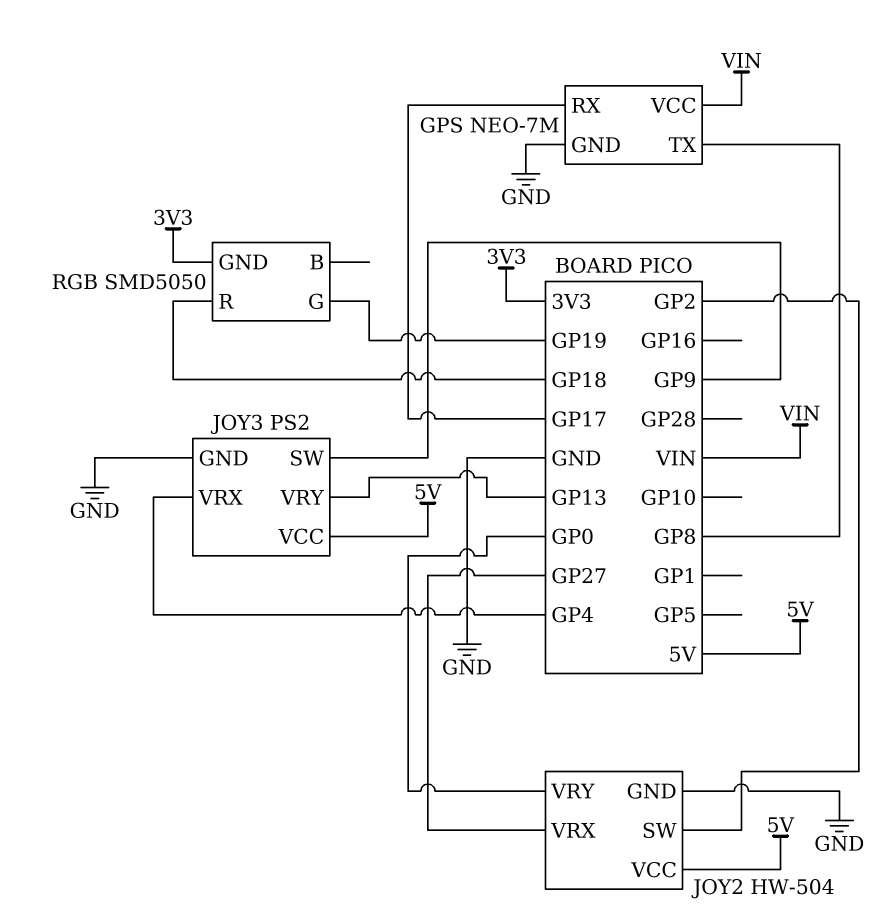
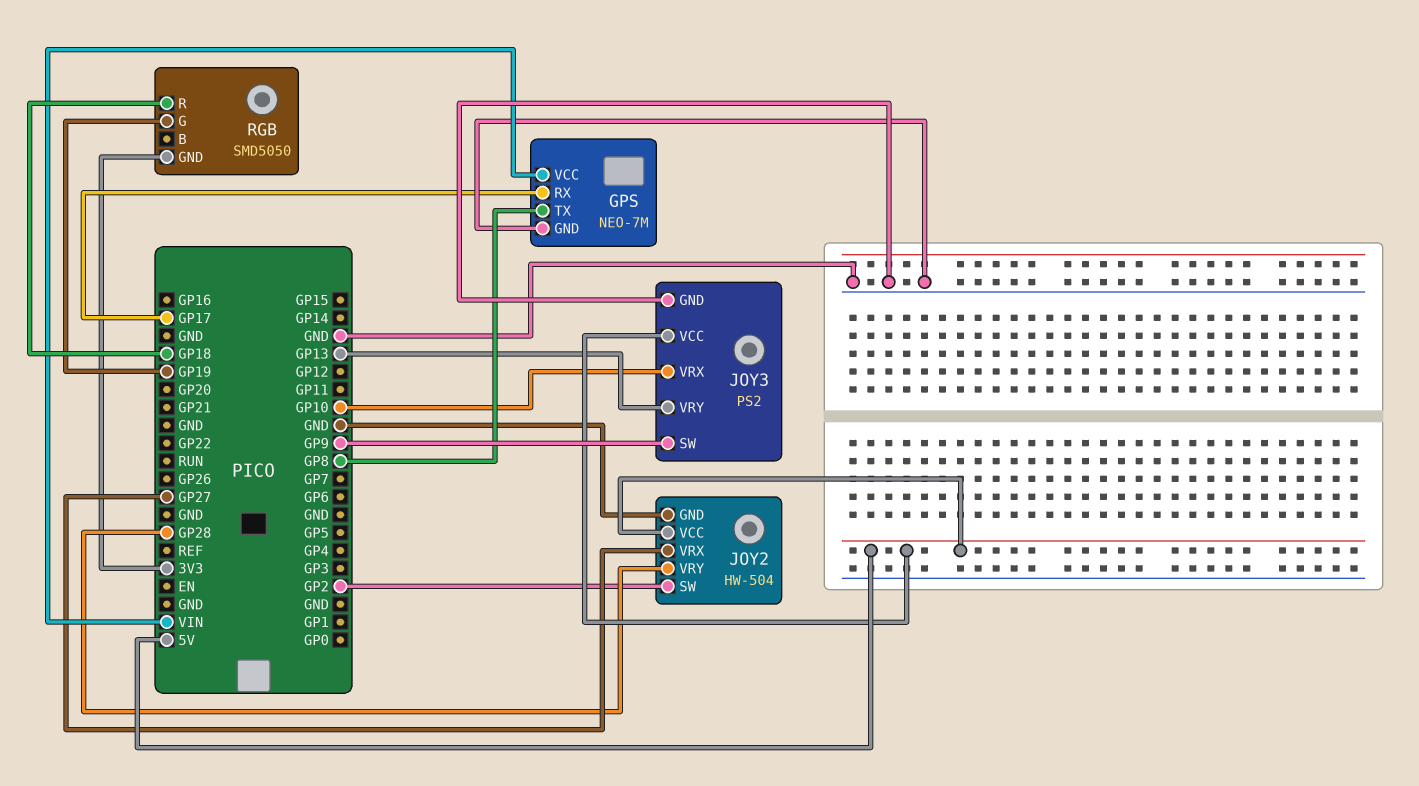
JOY2 pin VRY: GP0 -> GP28
JOY3 pin VRX: GP4 -> GP10

